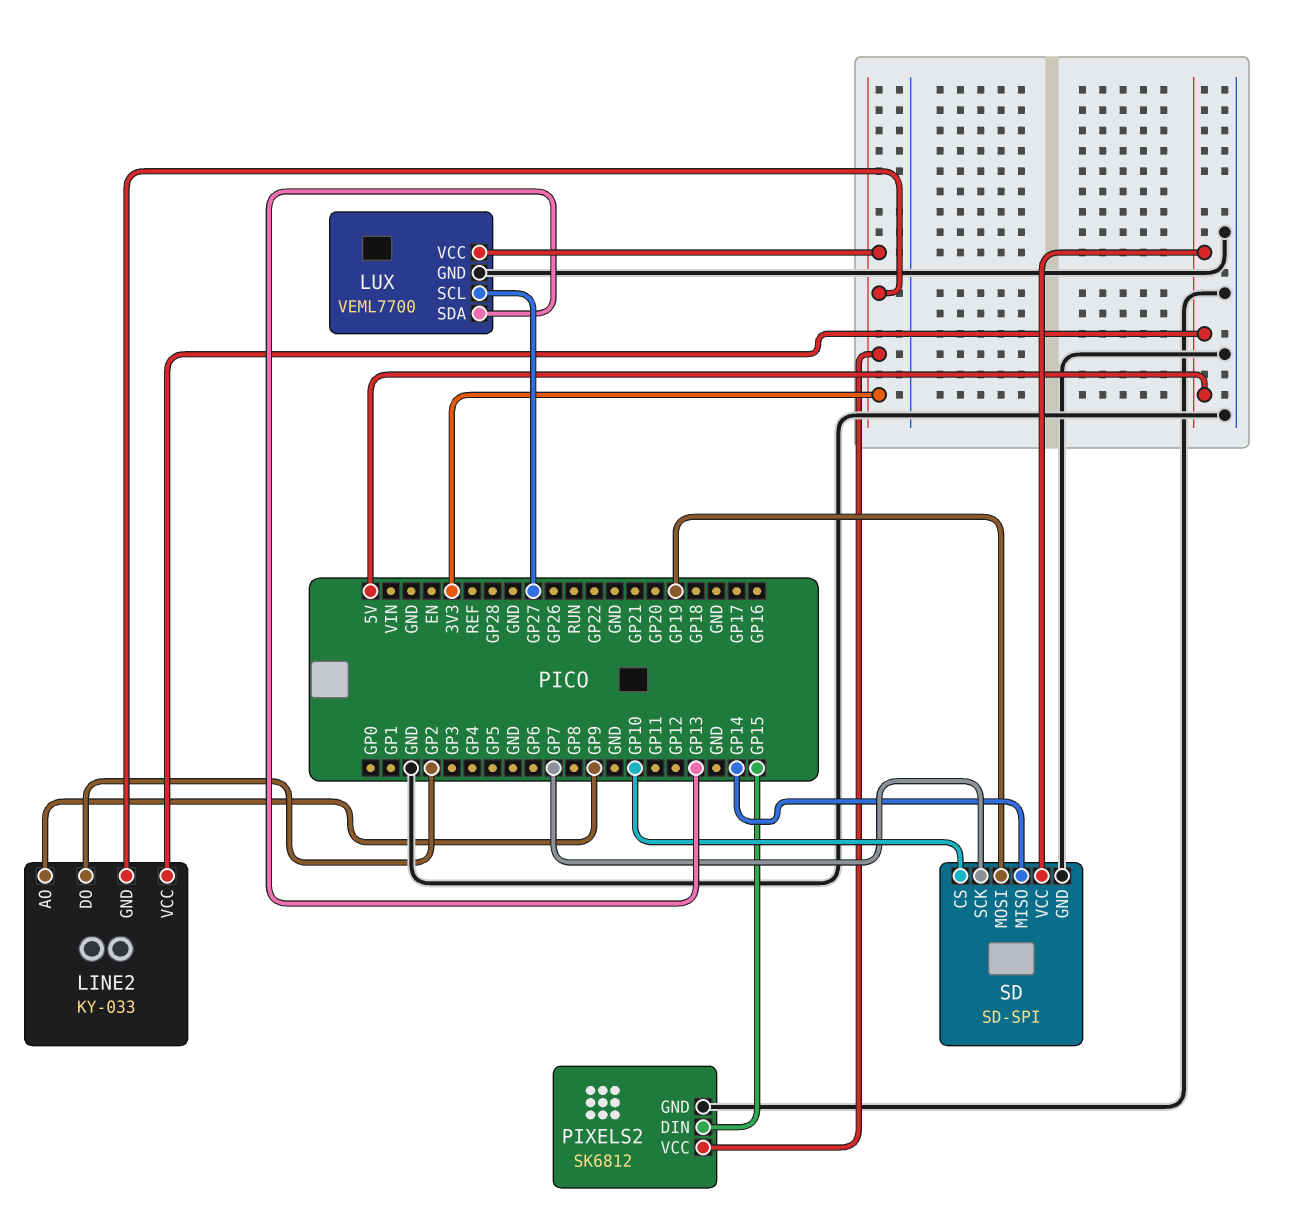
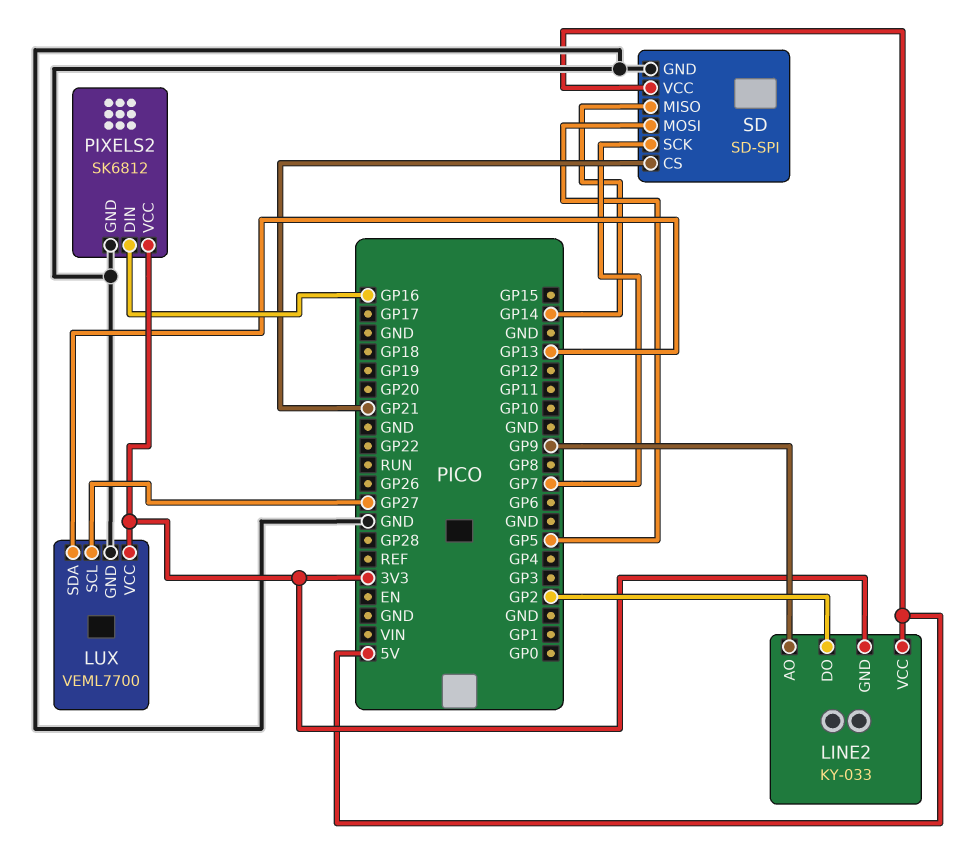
PIXELS2 pin DIN: GP15 -> GP16
SD pin CS: GP10 -> GP21
SD pin MOSI: GP19 -> GP5

